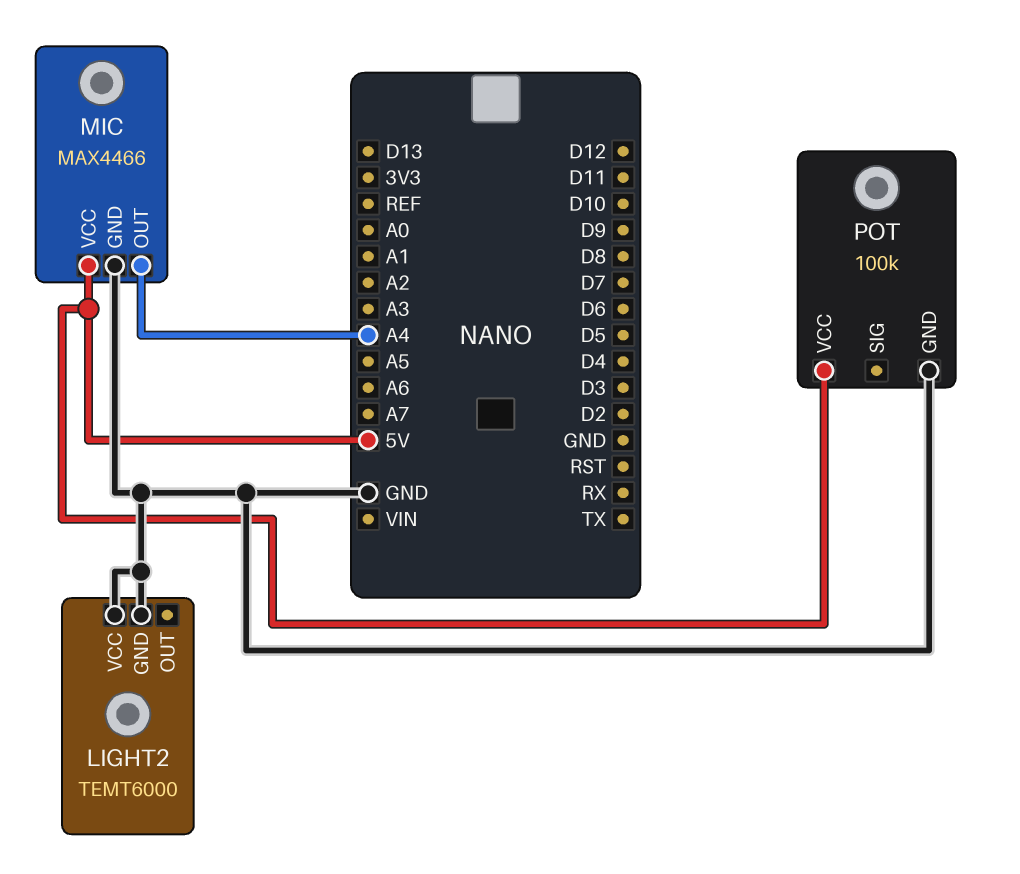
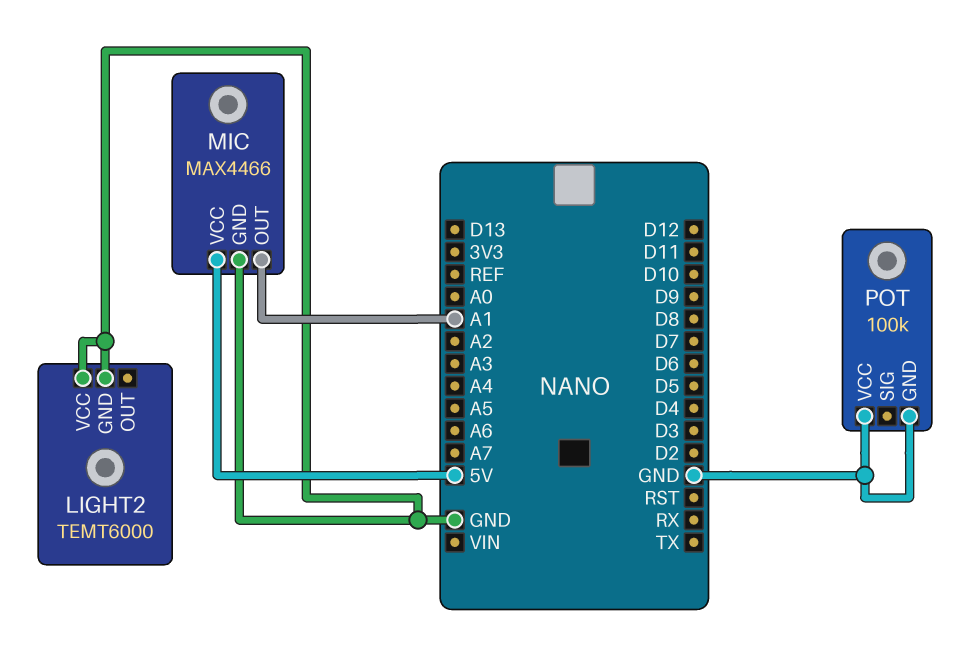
MIC pin OUT: A4 -> A1
POT pin VCC: 5V -> GND

